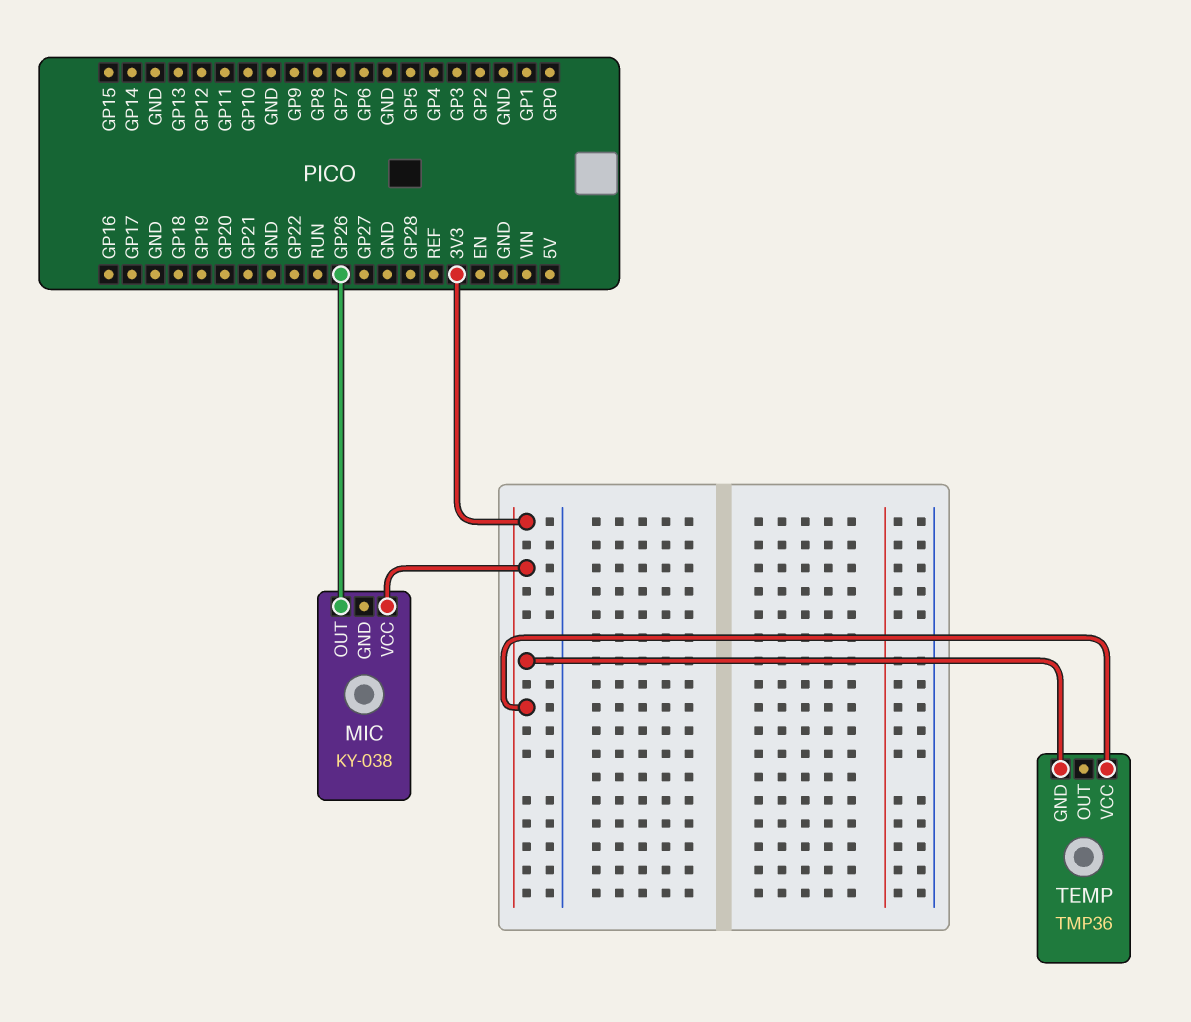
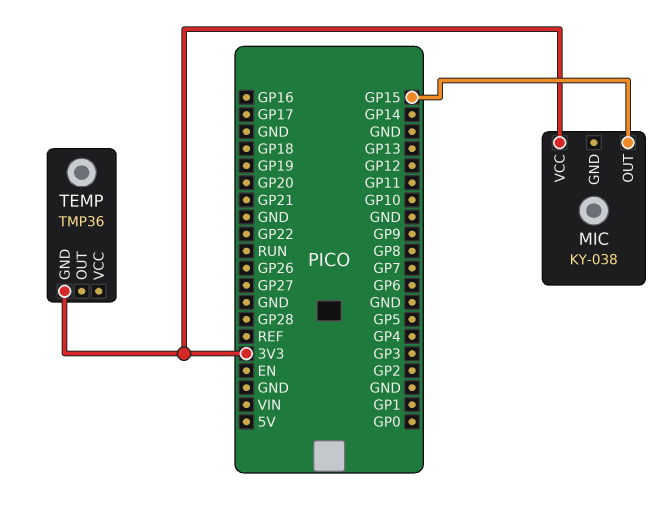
MIC pin OUT: GP26 -> GP15
TEMP pin VCC: 3V3 -> none

